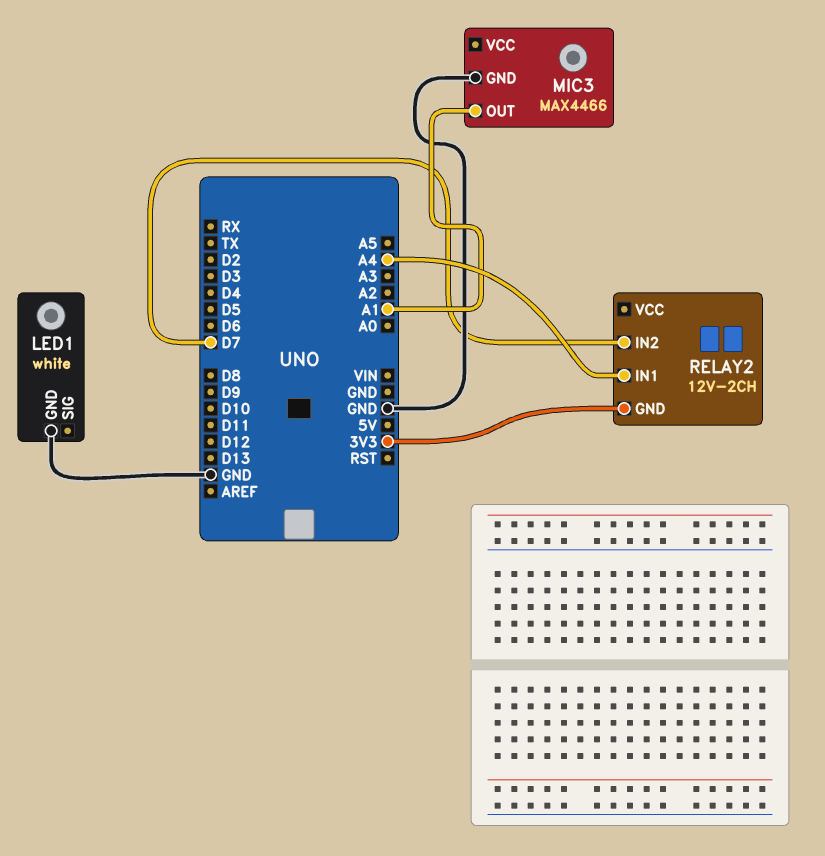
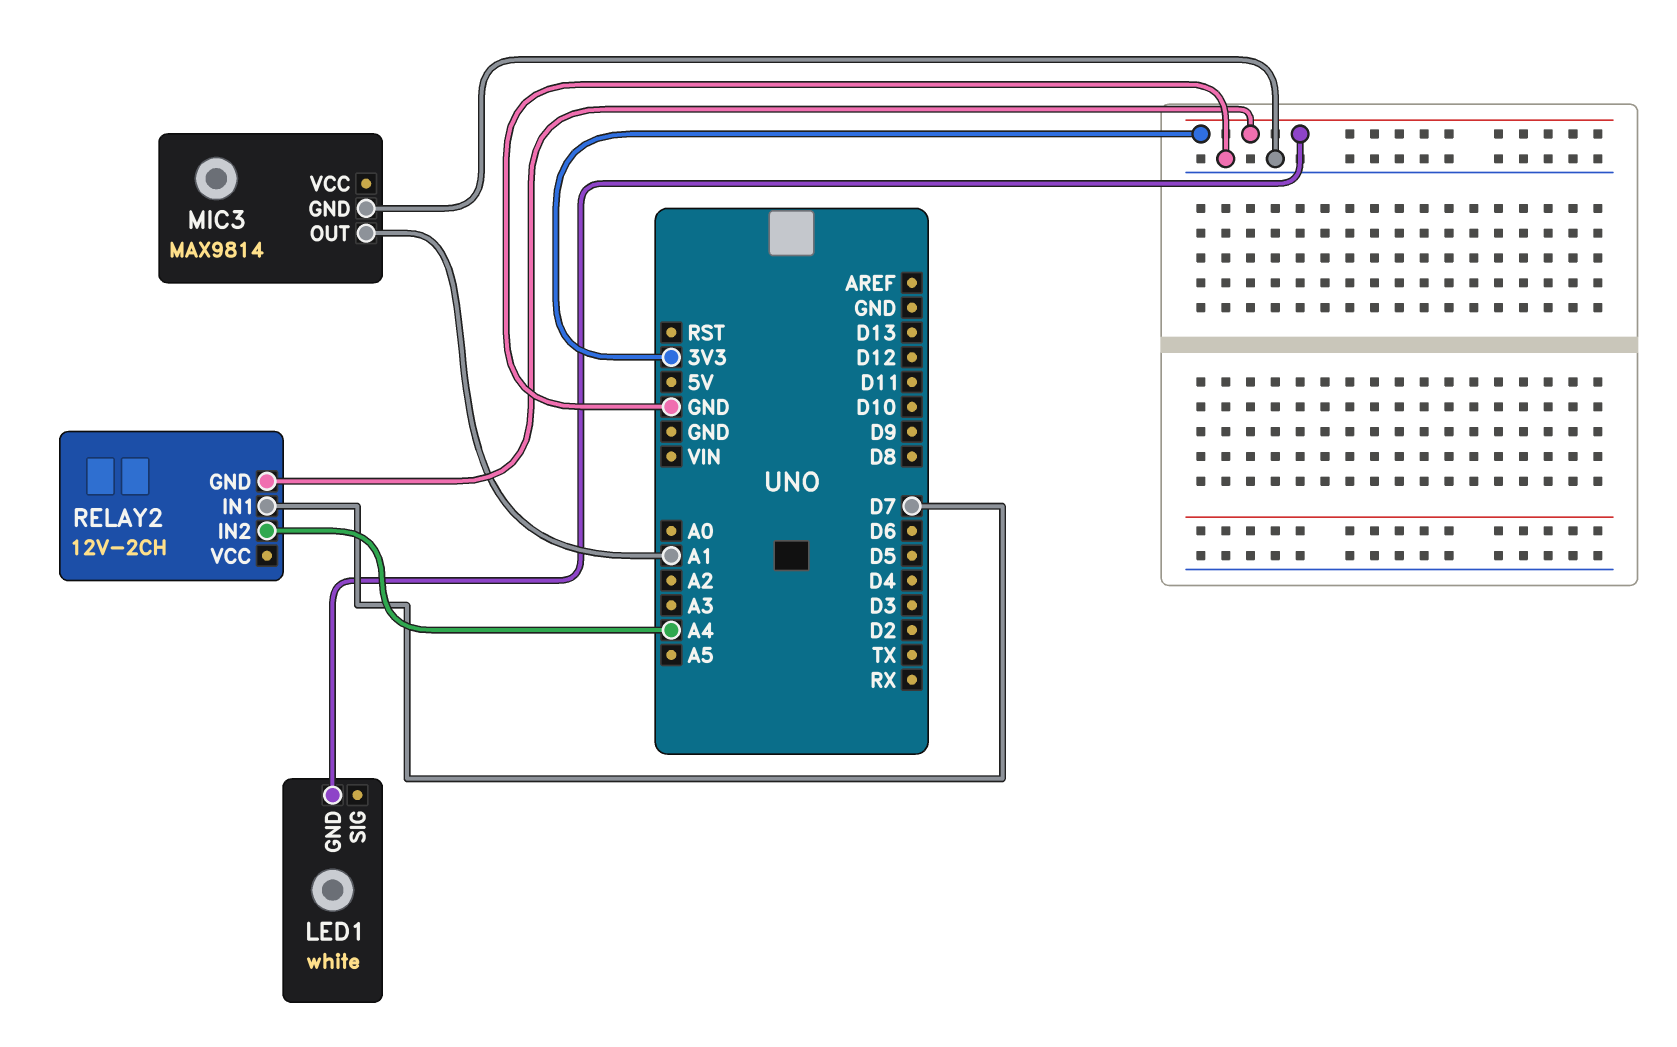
LED1 pin GND: GND -> 3V3
MIC3: MAX4466 -> MAX9814
RELAY2 pin IN1: A4 -> D7
RELAY2 pin IN2: D7 -> A4

